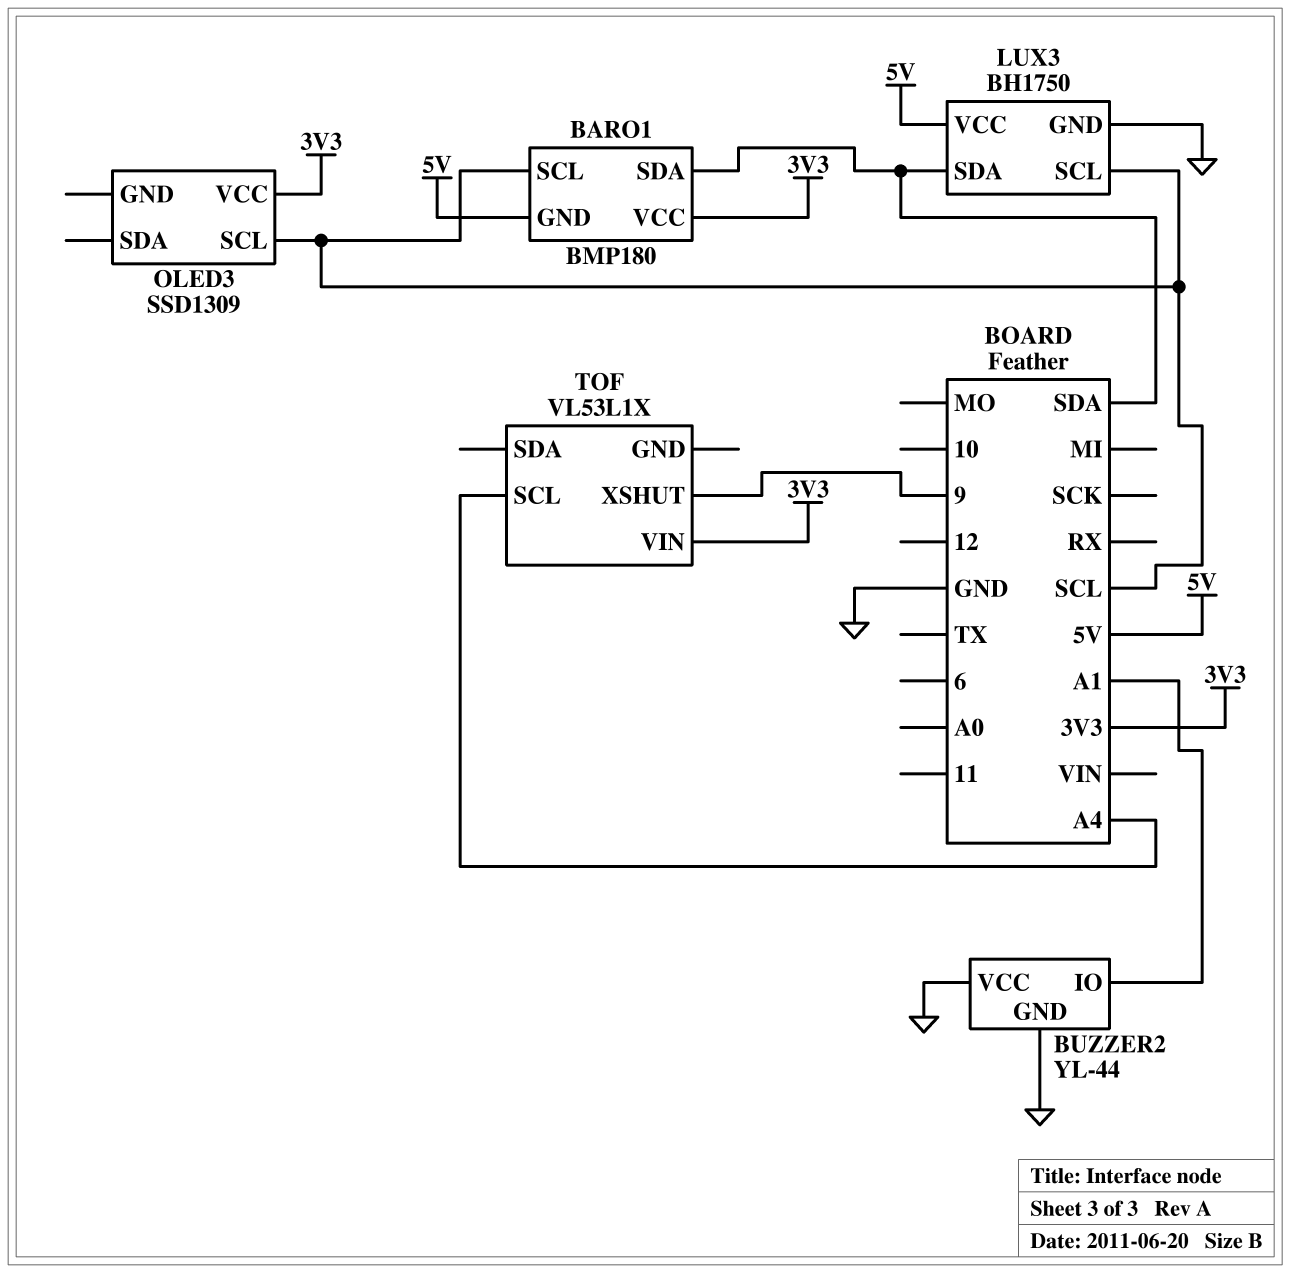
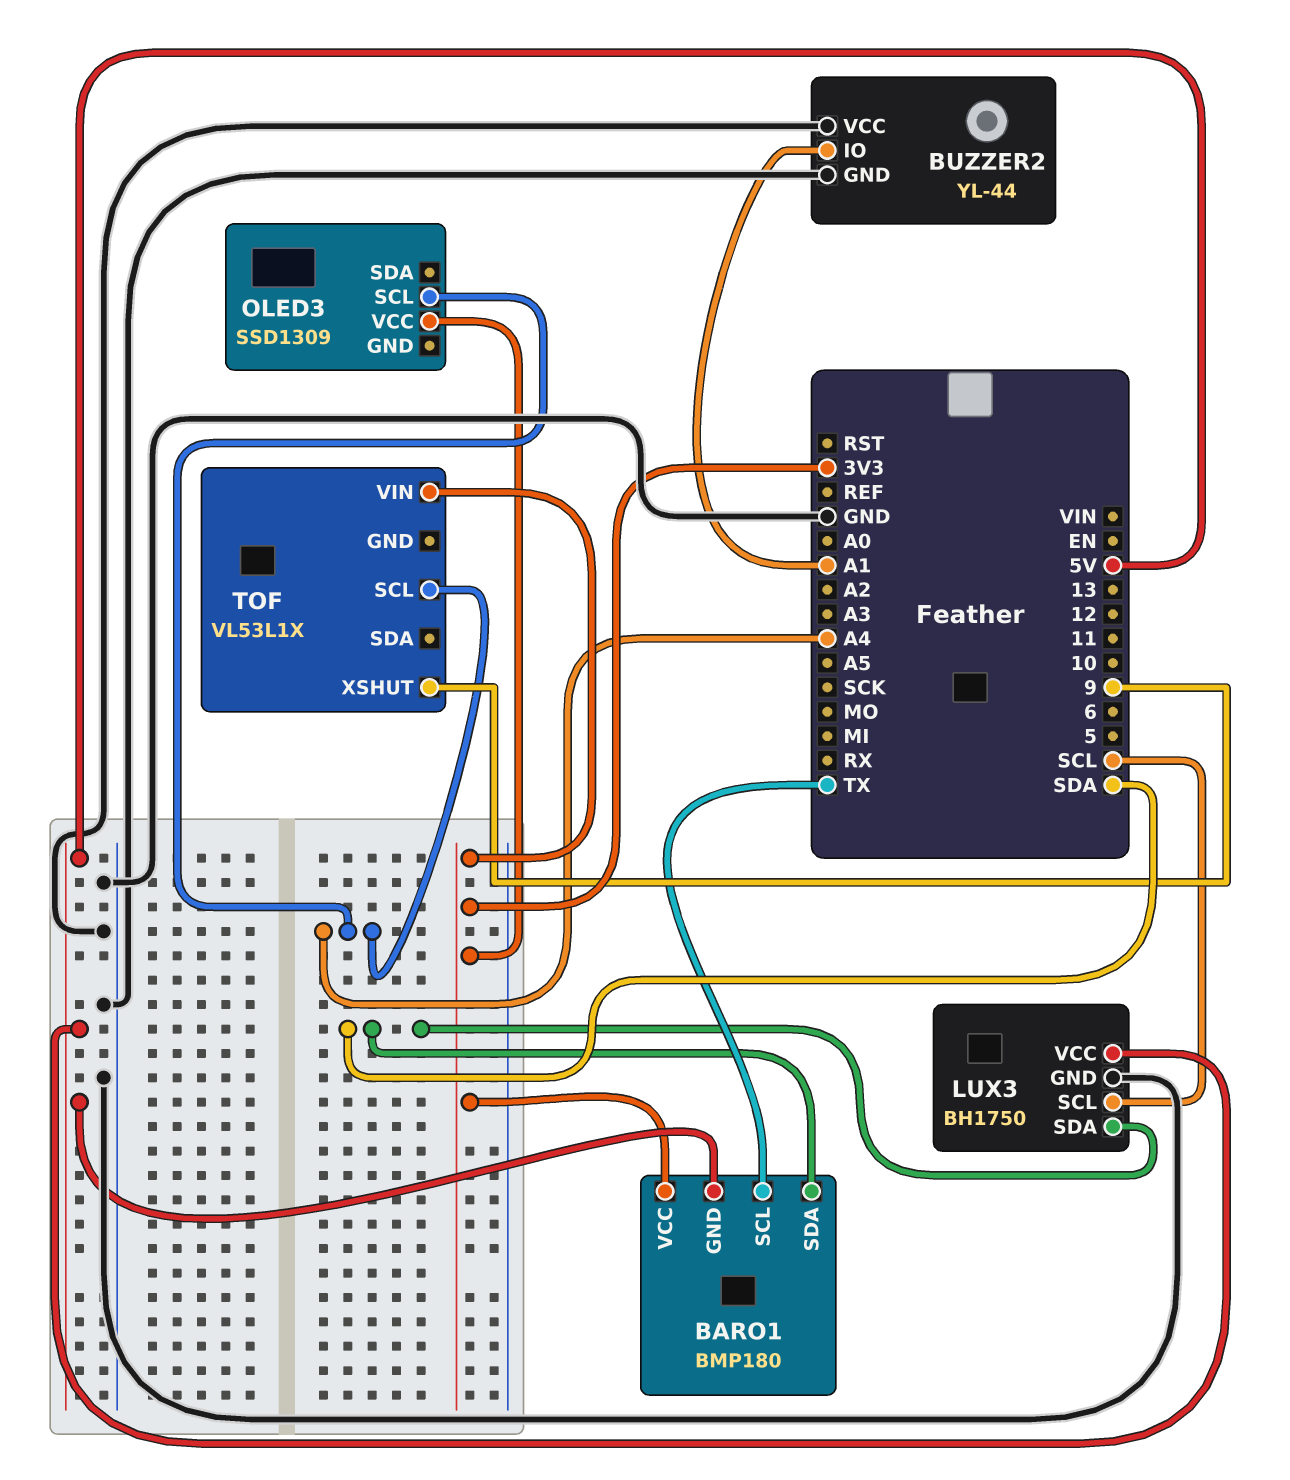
BARO1 pin SCL: SCL -> TX
OLED3 pin SCL: SCL -> A4

